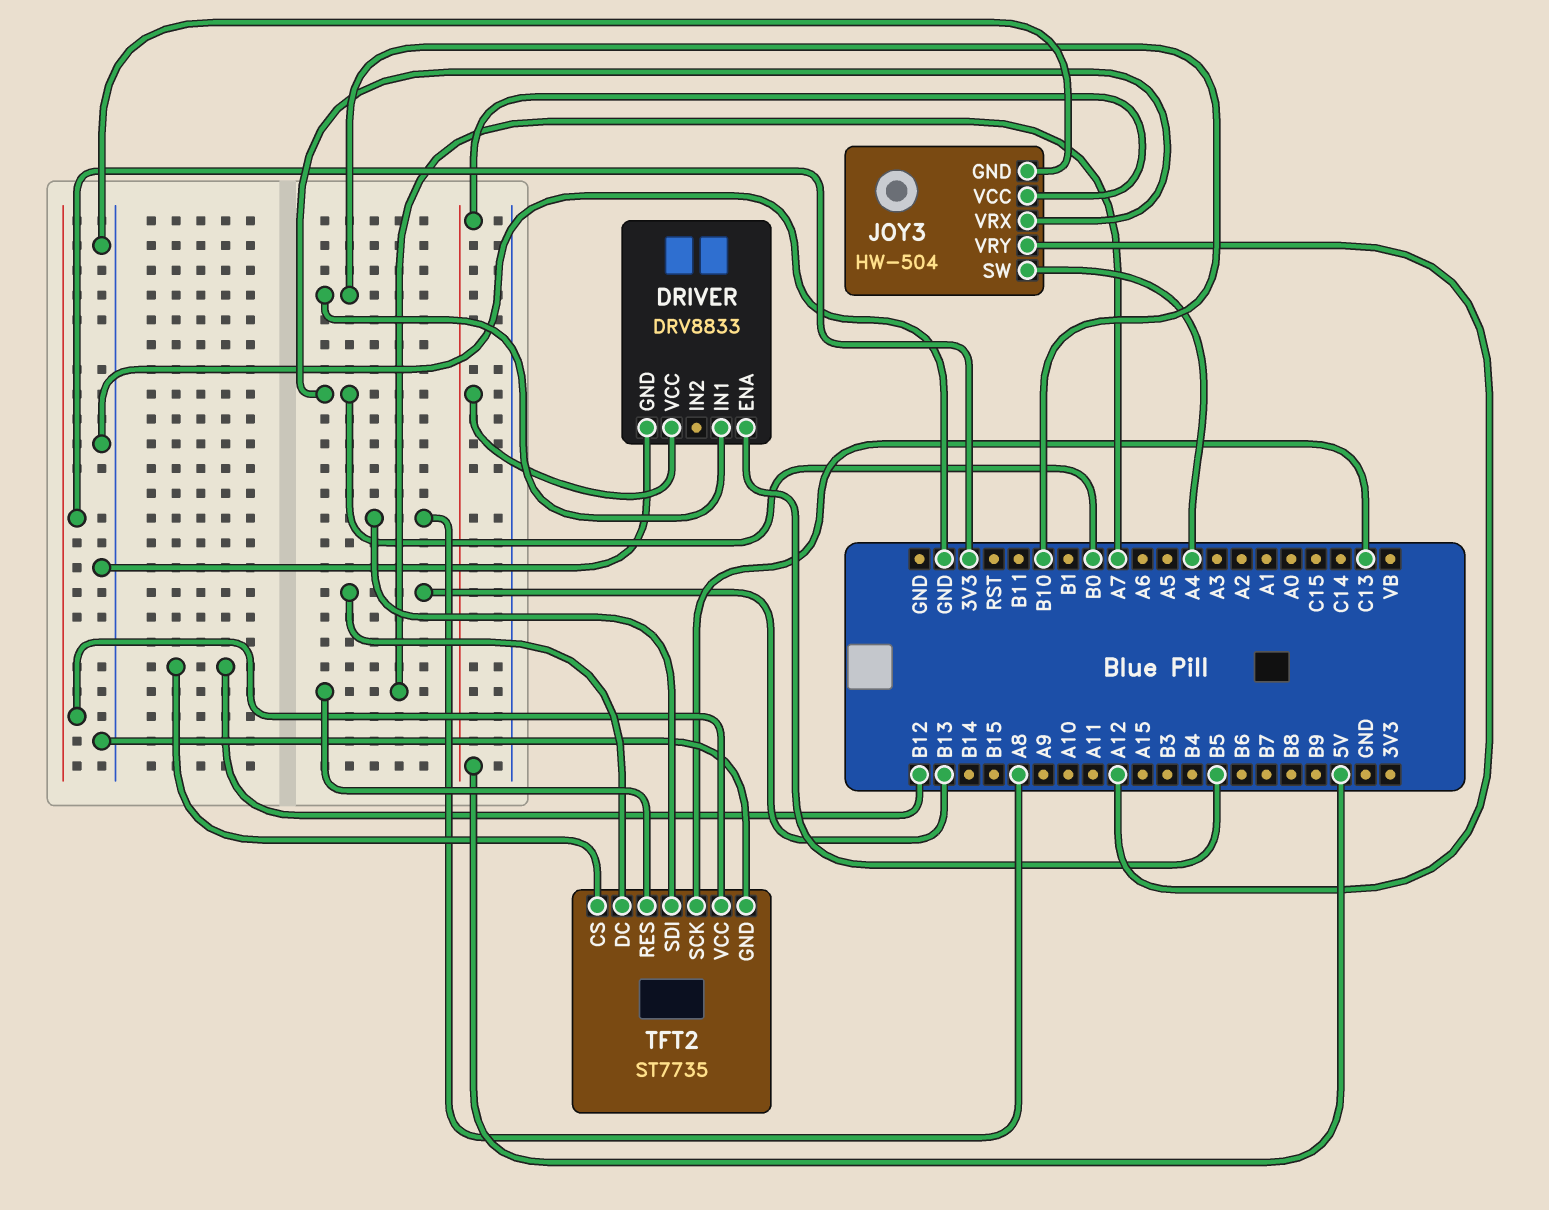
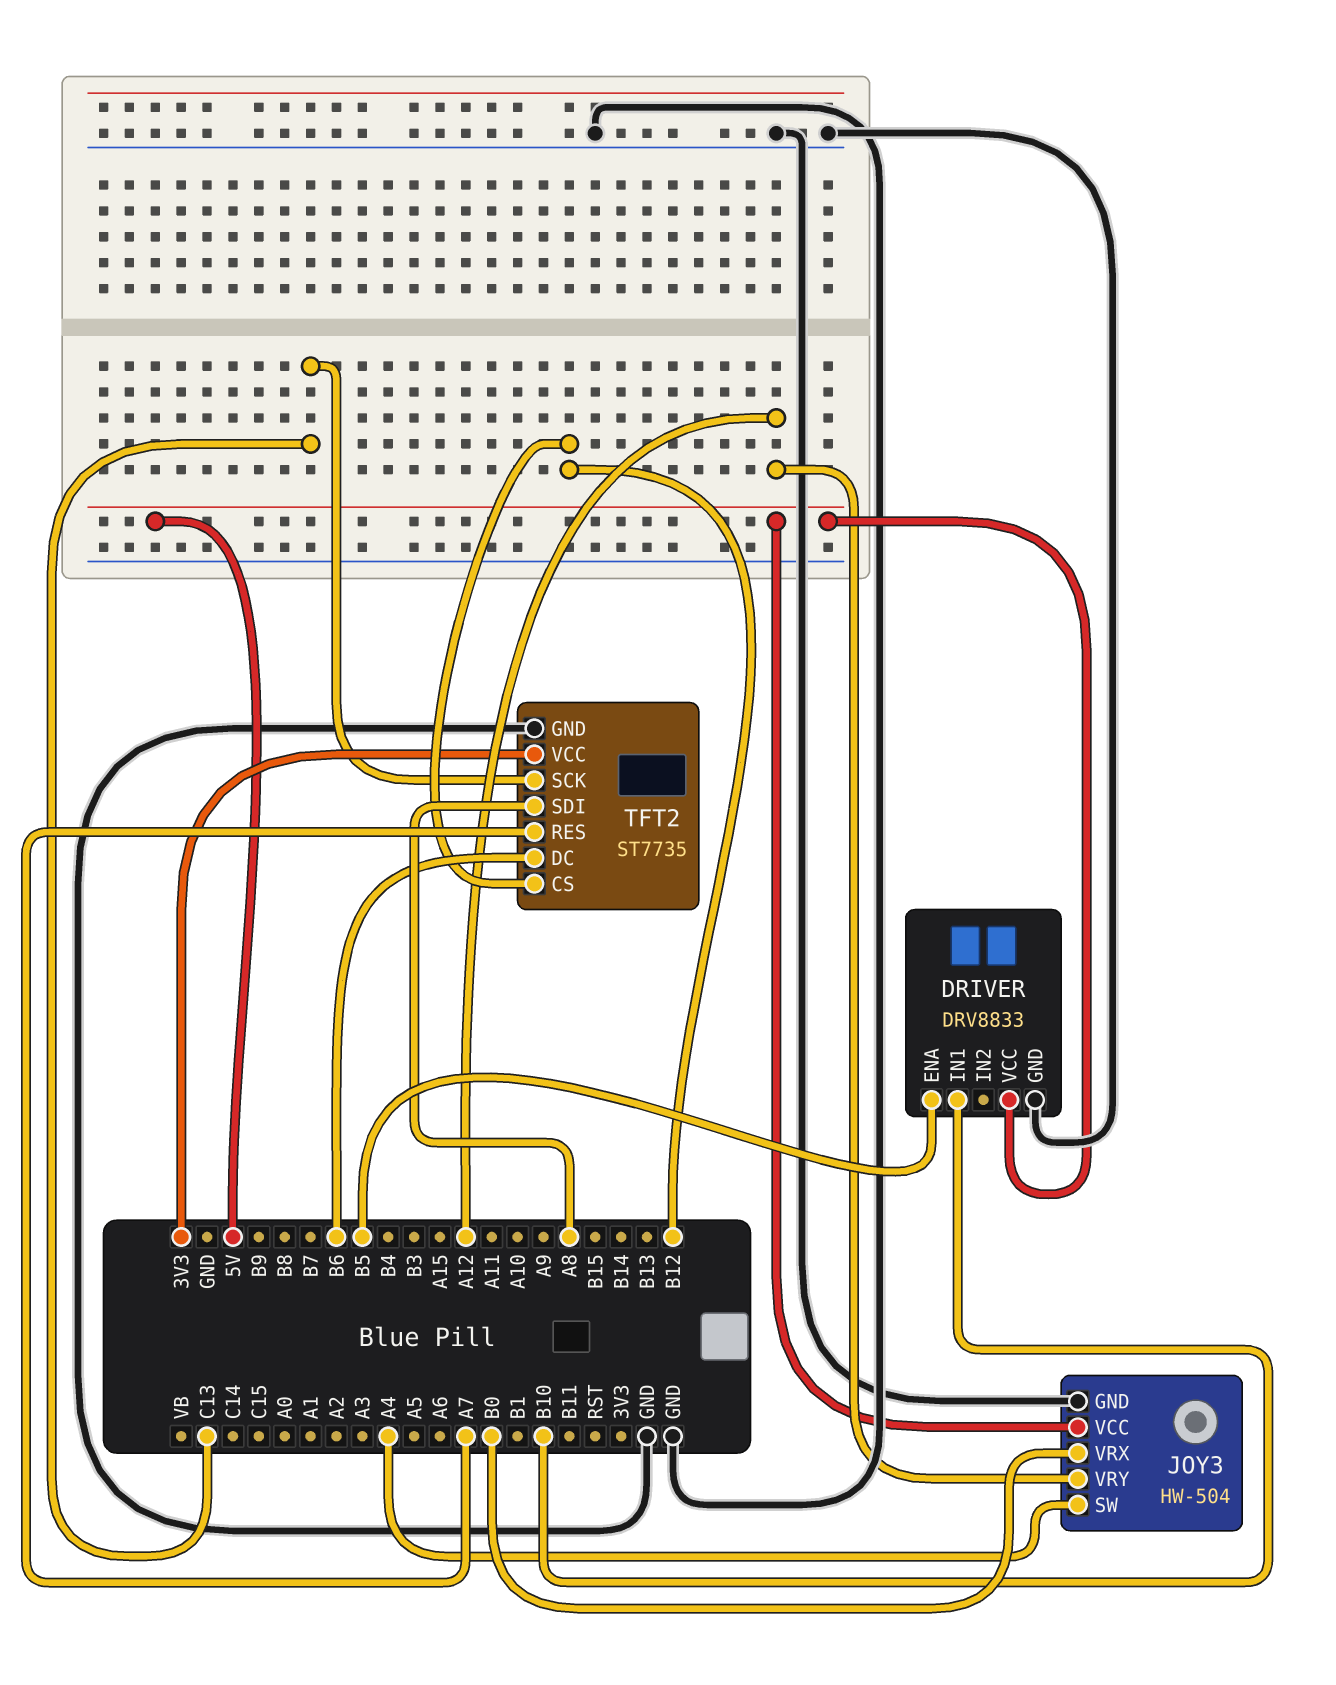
TFT2 pin DC: B13 -> B6

